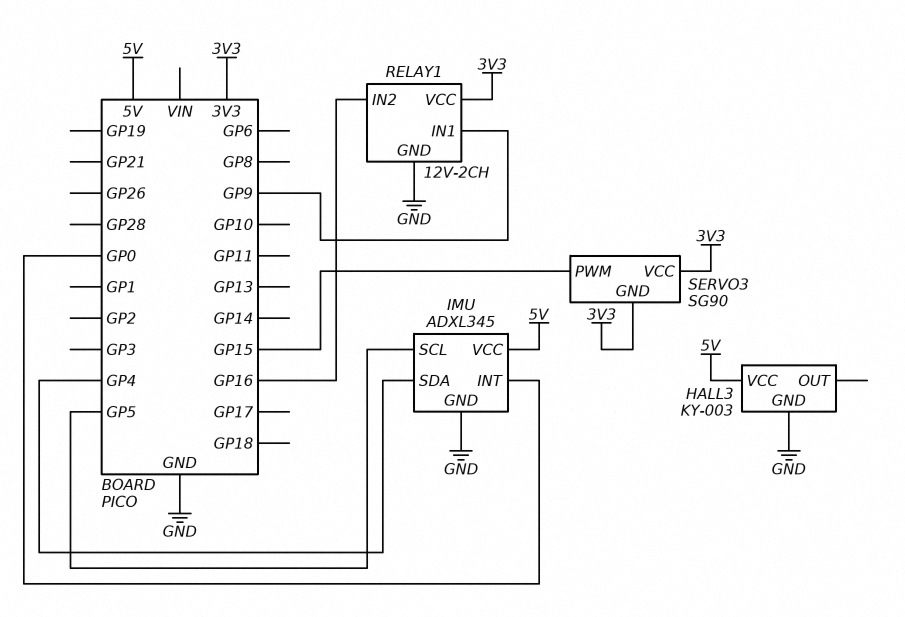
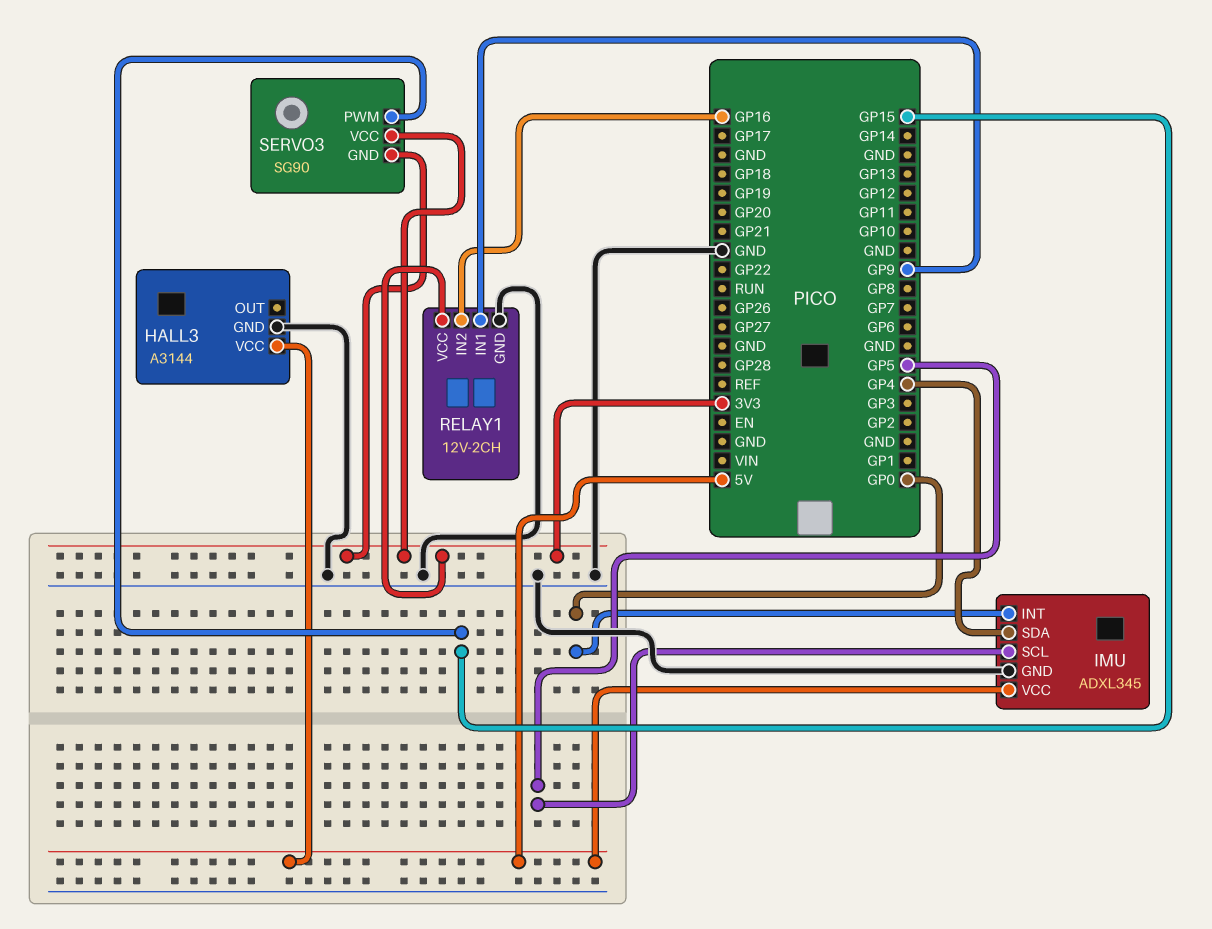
HALL3: KY-003 -> A3144

